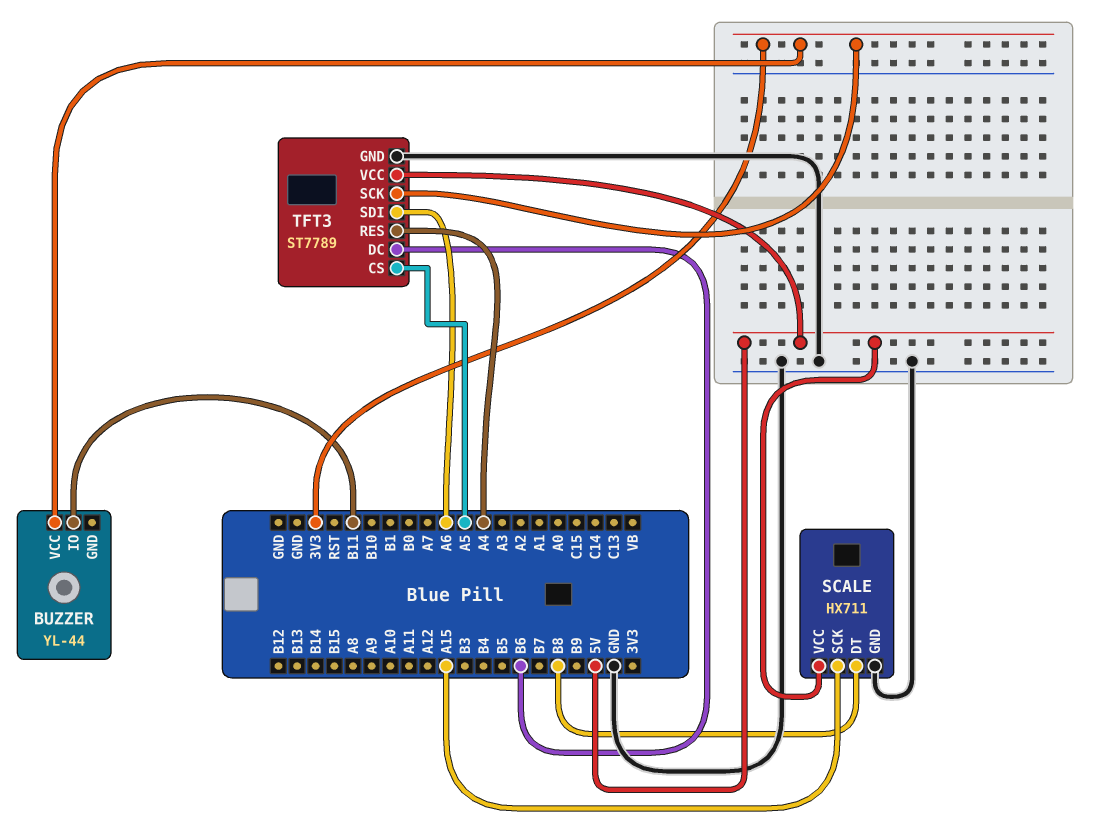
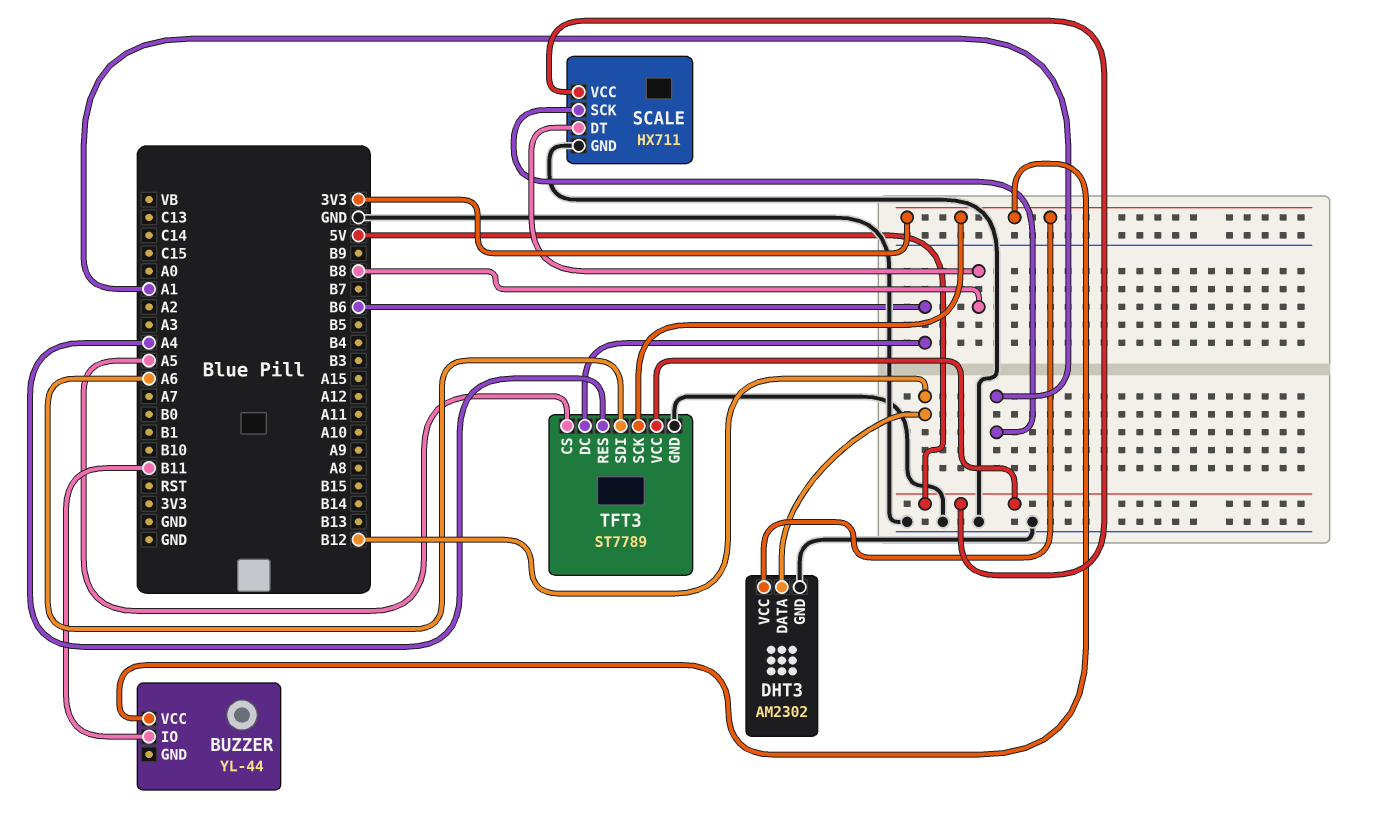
DHT3: none -> AM2302
DHT3 pin DATA: none -> B12
DHT3 pin GND: none -> GND
DHT3 pin VCC: none -> 3V3
SCALE pin SCK: A15 -> A1

